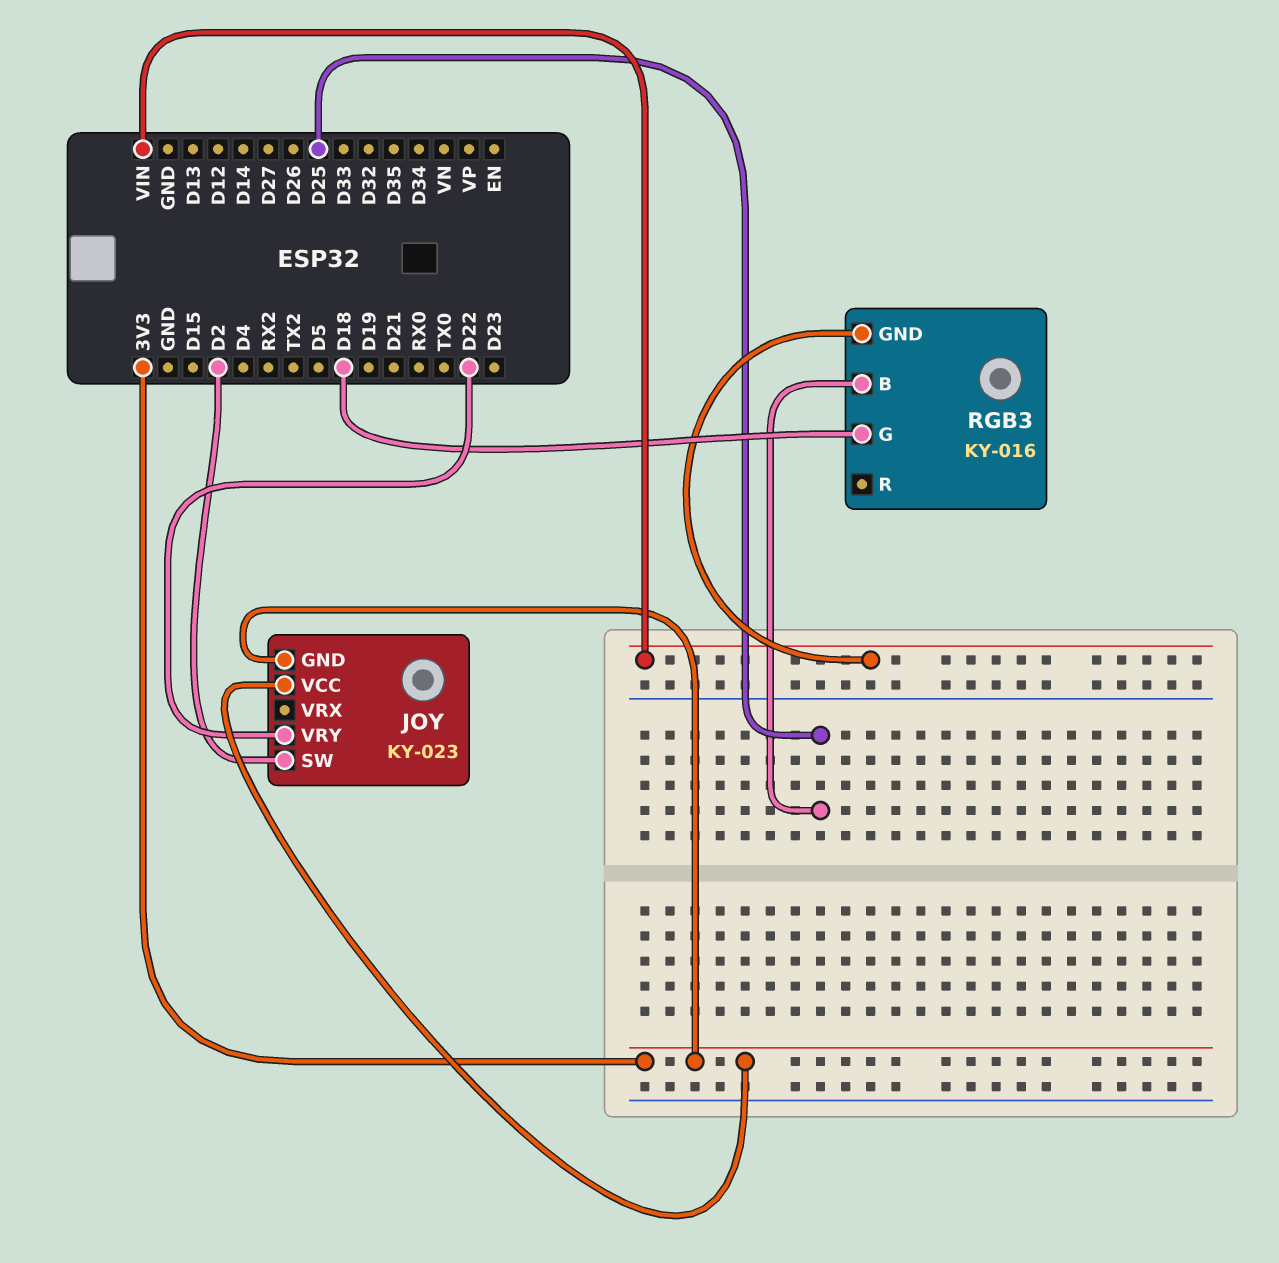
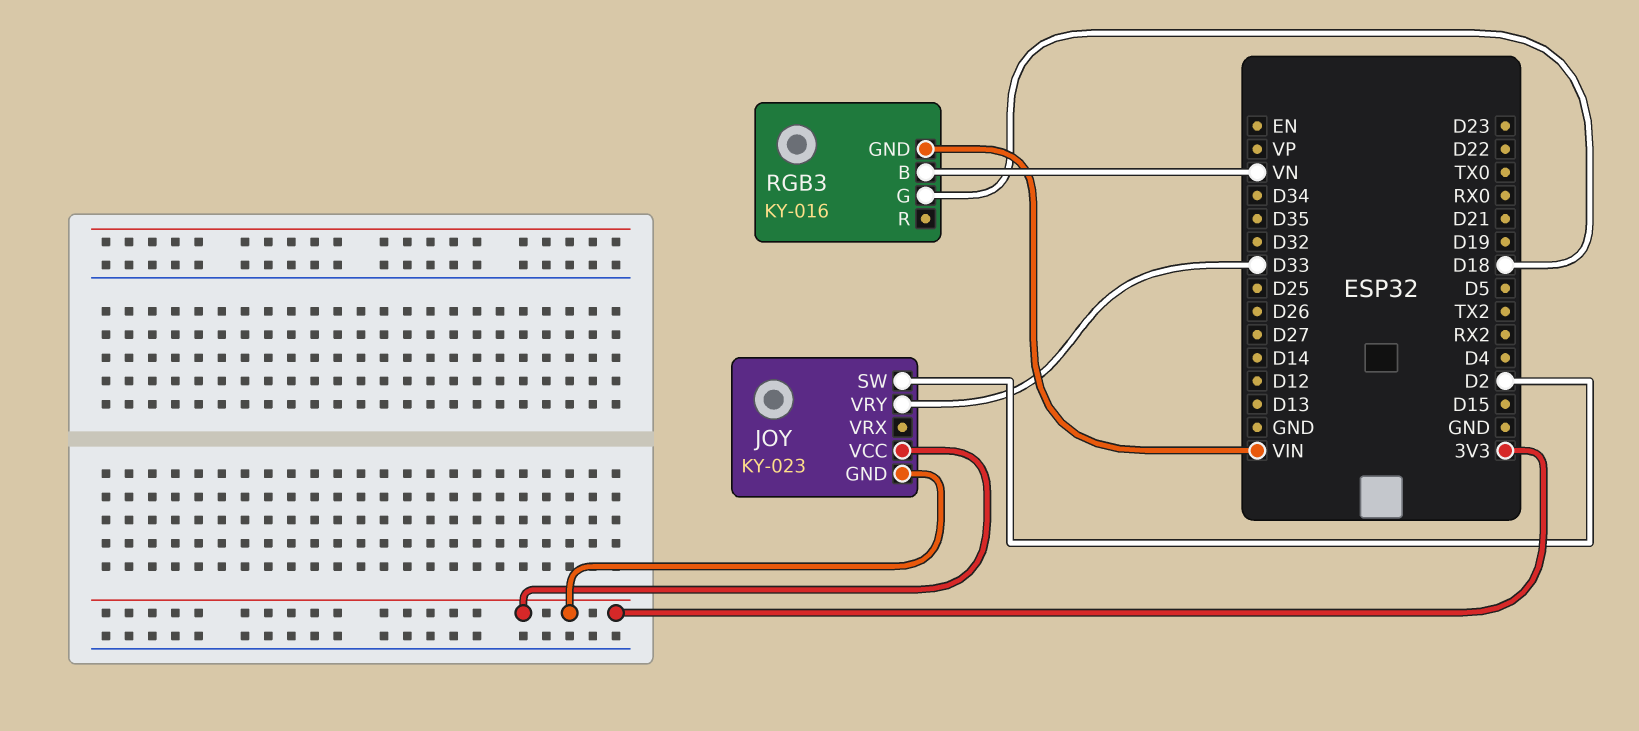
JOY pin VRY: D22 -> D33
RGB3 pin B: D25 -> VN

